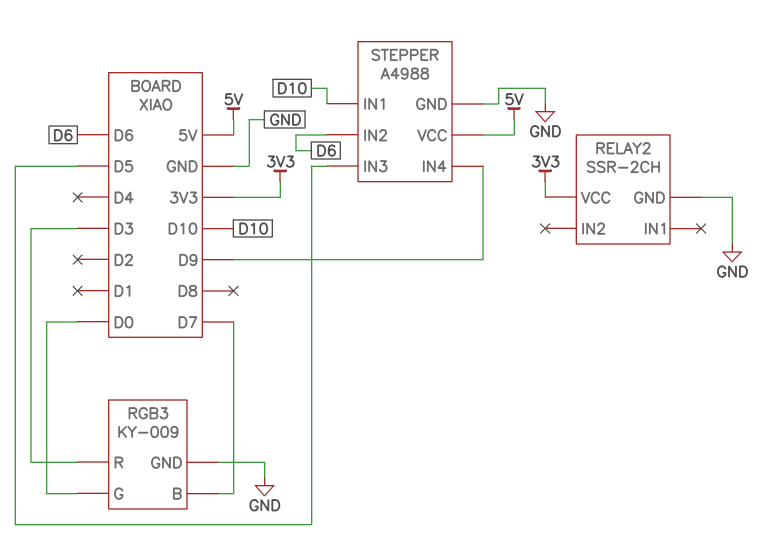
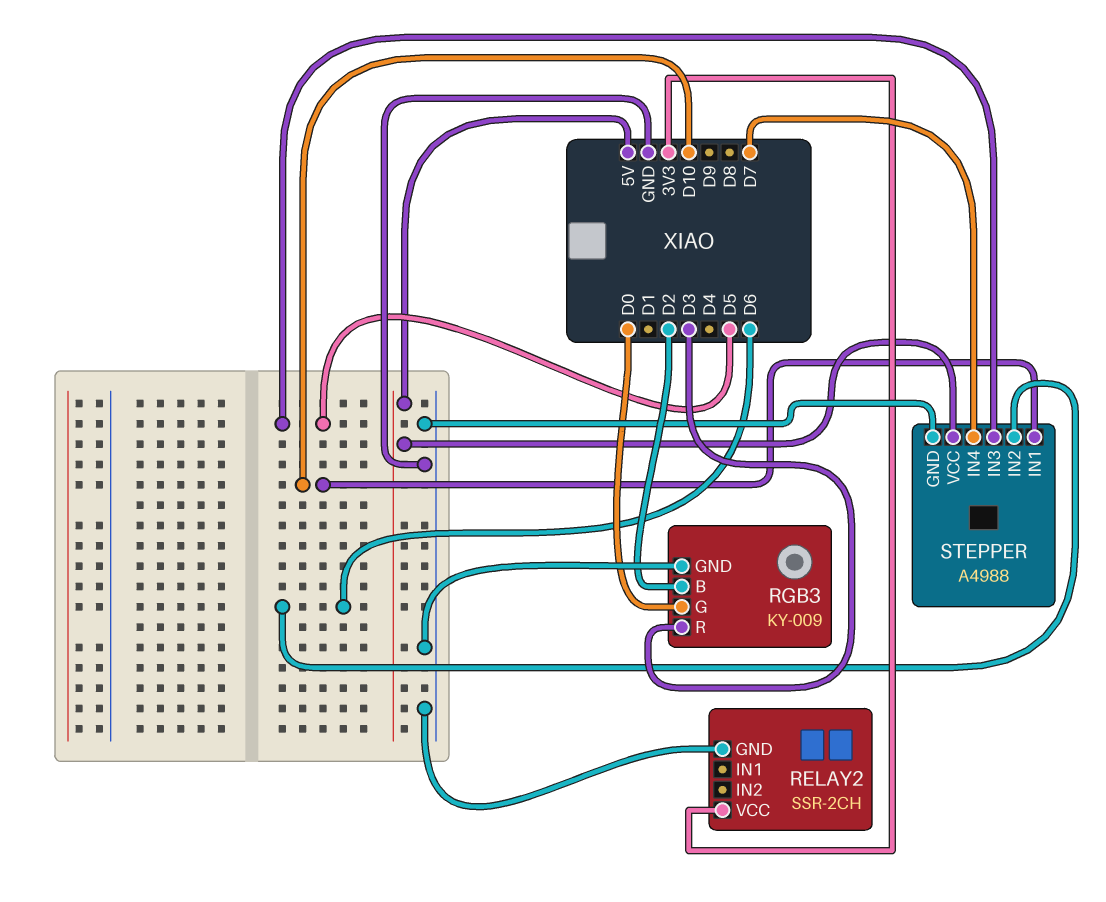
RGB3 pin B: D7 -> D2
STEPPER pin IN4: D9 -> D7

